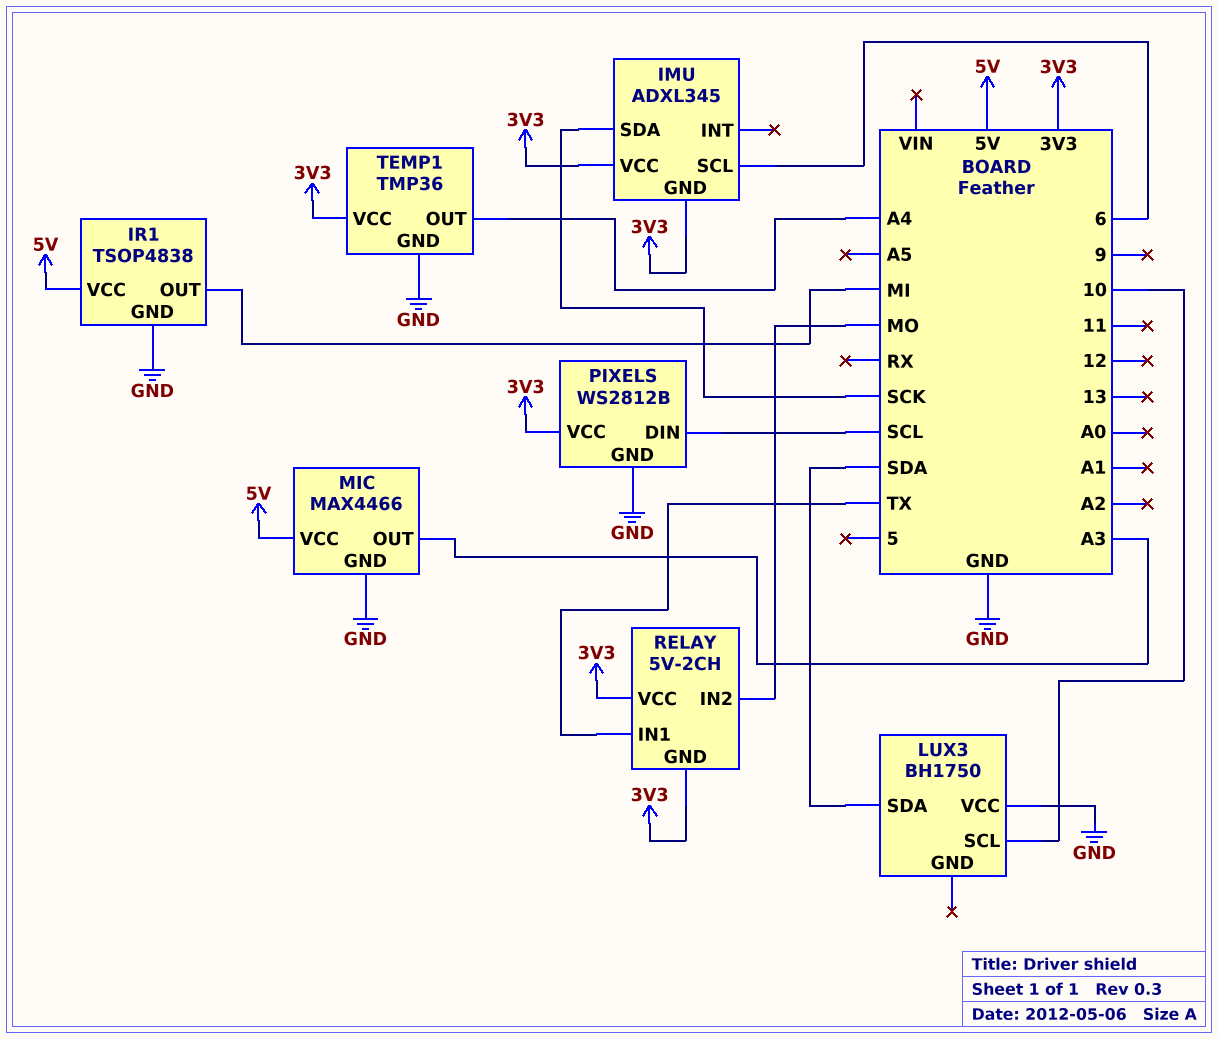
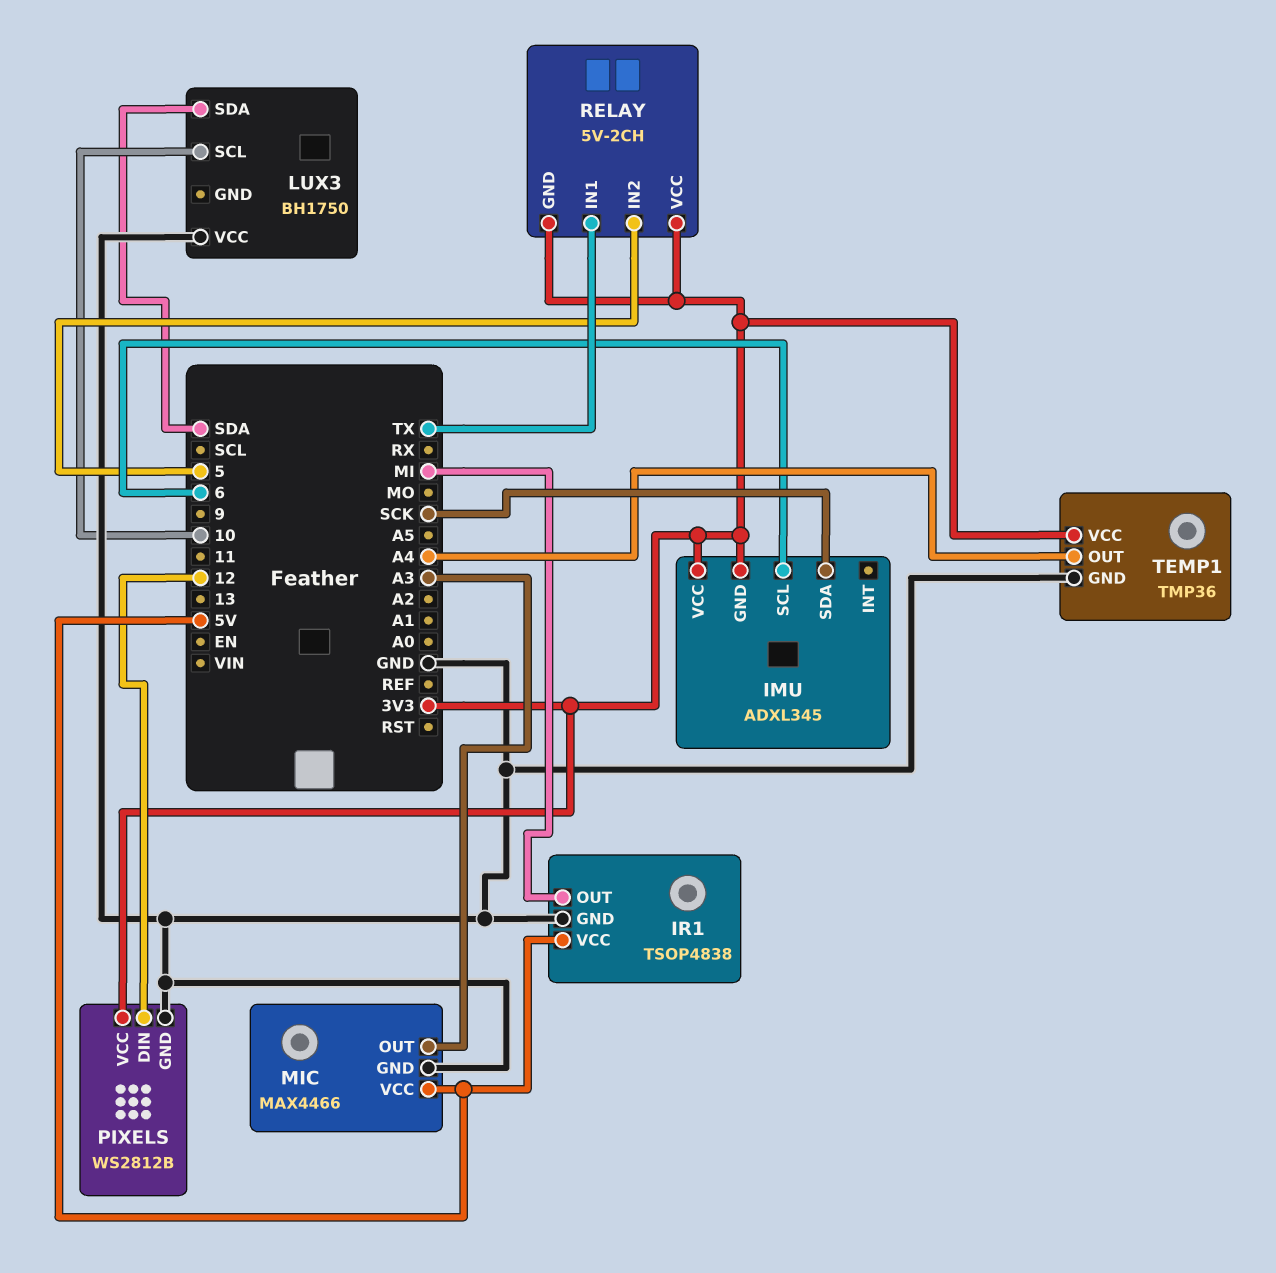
PIXELS pin DIN: SCL -> 12
RELAY pin IN2: MO -> 5

